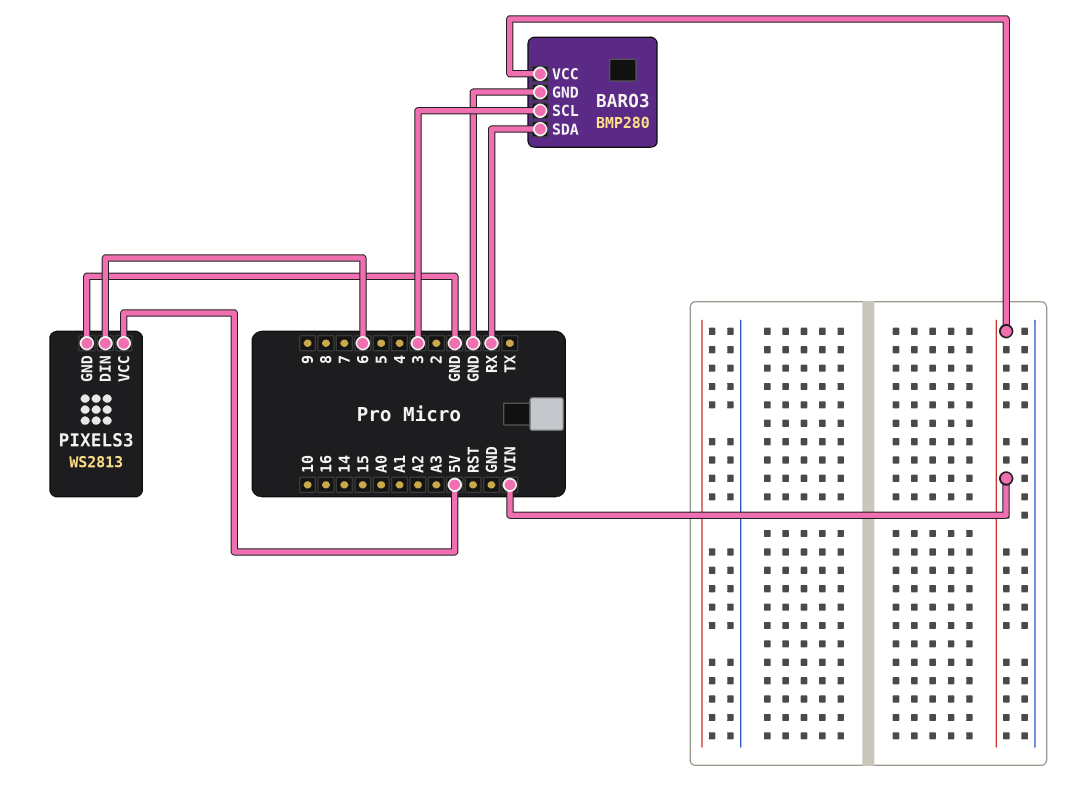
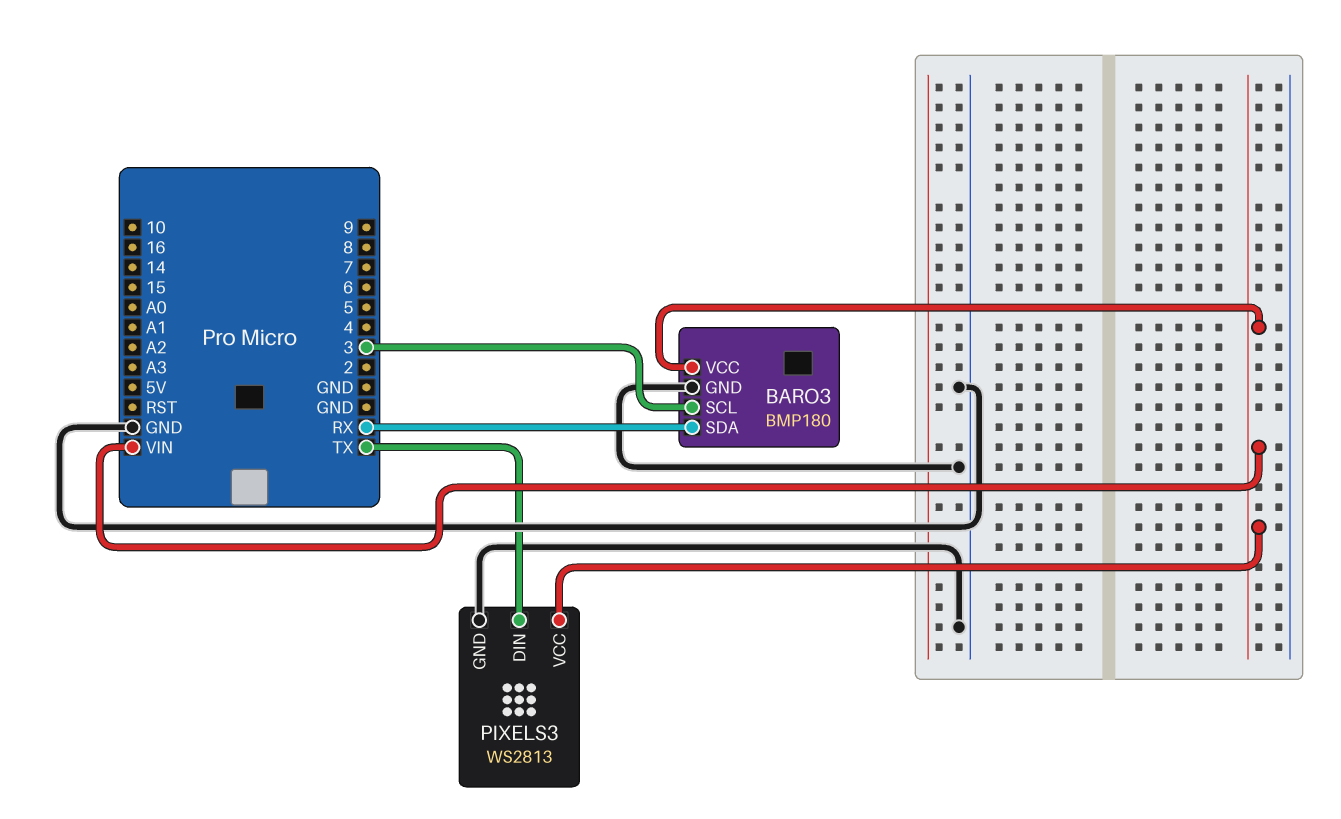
BARO3: BMP280 -> BMP180
PIXELS3 pin DIN: 6 -> TX
PIXELS3 pin VCC: 5V -> VIN

